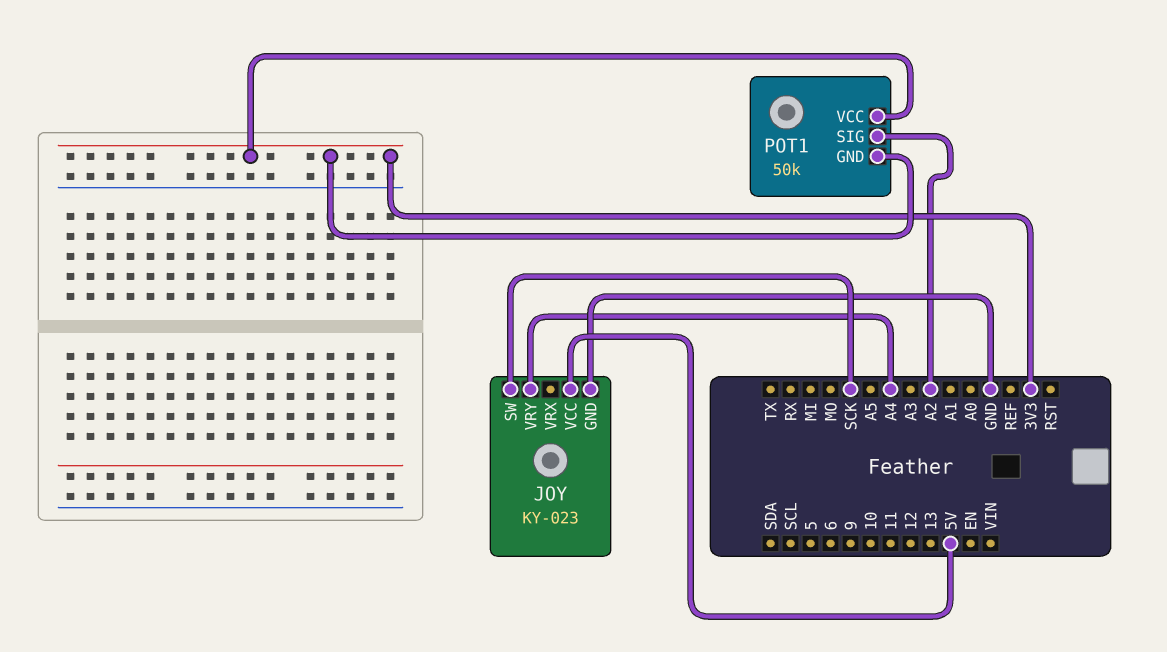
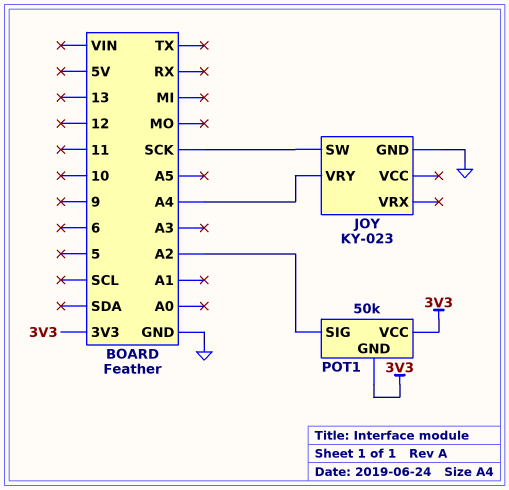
JOY pin VCC: 5V -> none

